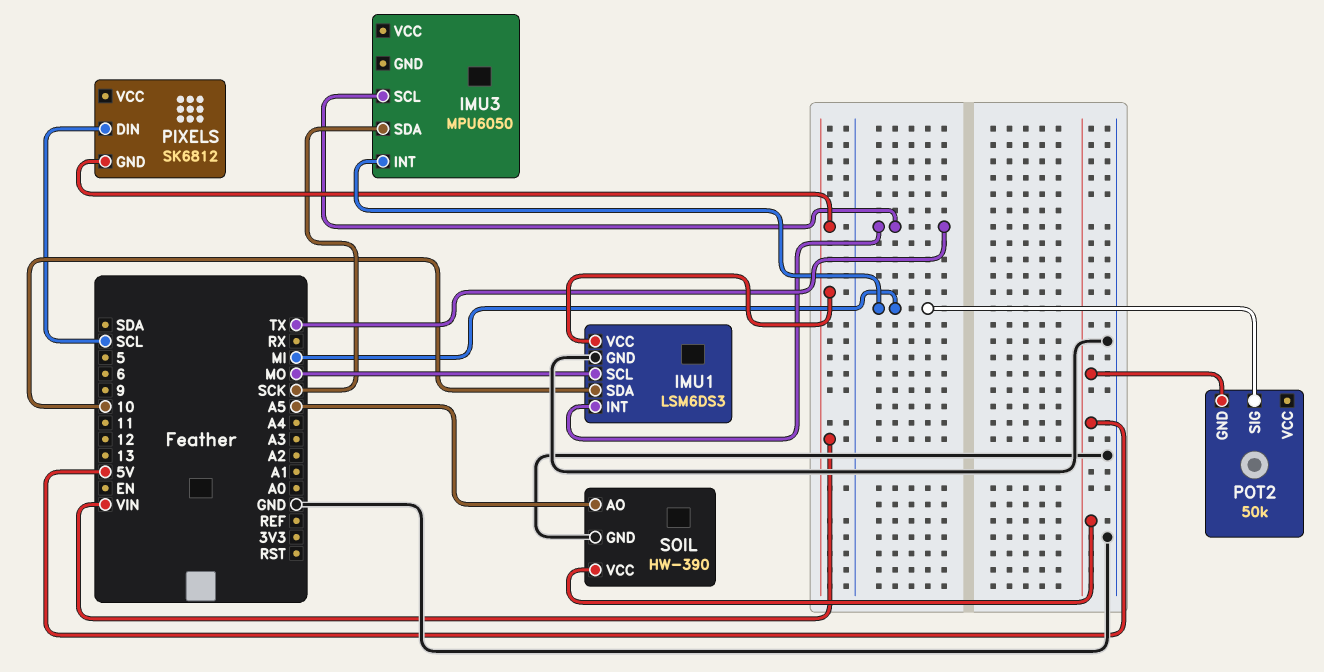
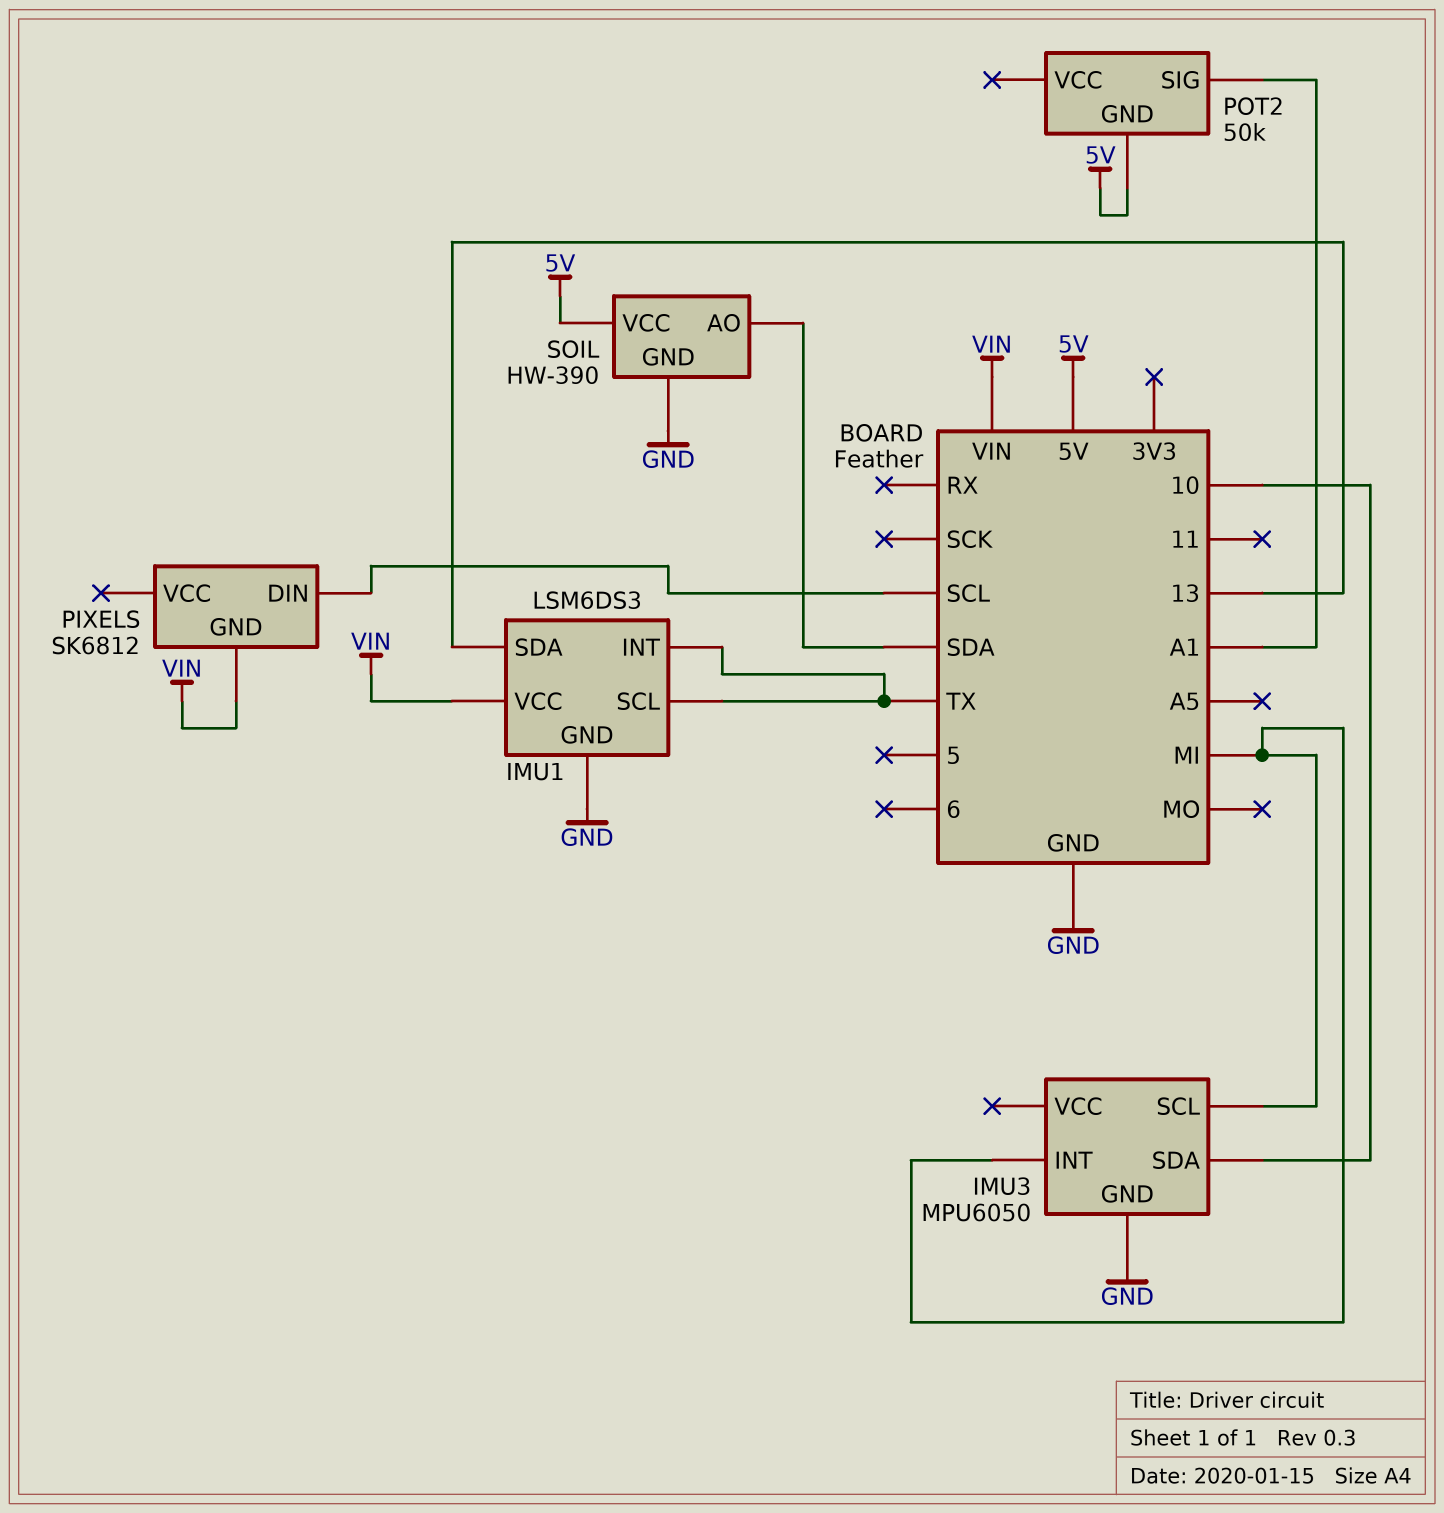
IMU1 pin SCL: MO -> TX
IMU1 pin SDA: 10 -> 13
IMU3 pin GND: none -> GND
IMU3 pin SCL: TX -> MI
IMU3 pin SDA: SCK -> 10
POT2 pin SIG: MI -> A1
SOIL pin AO: A5 -> SDA

